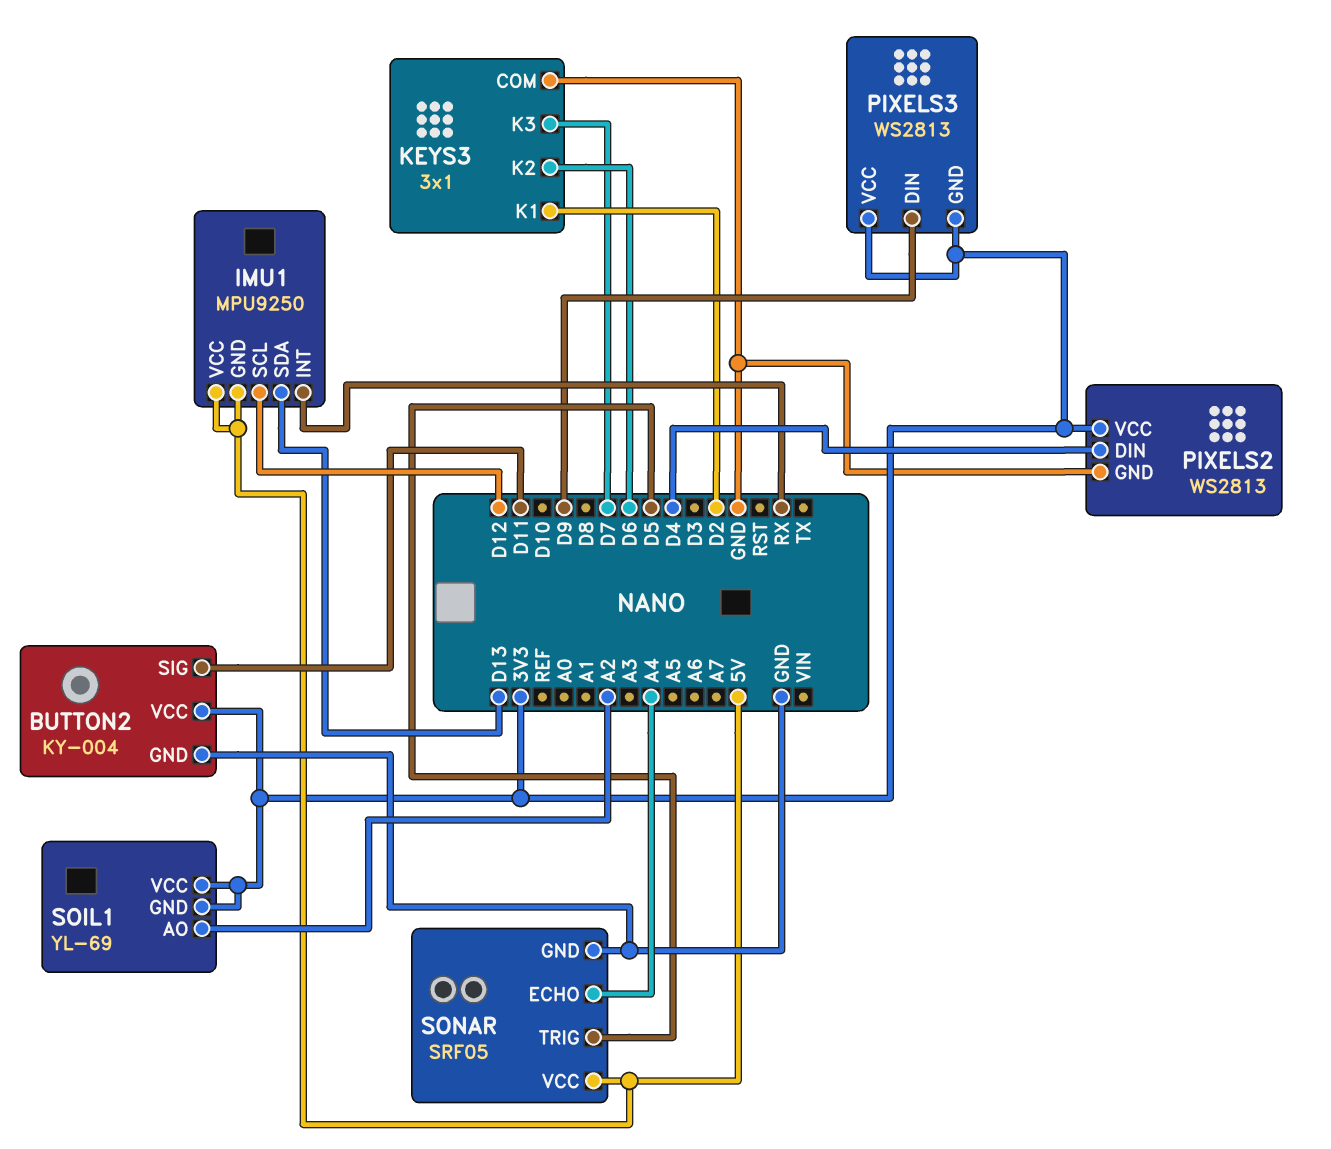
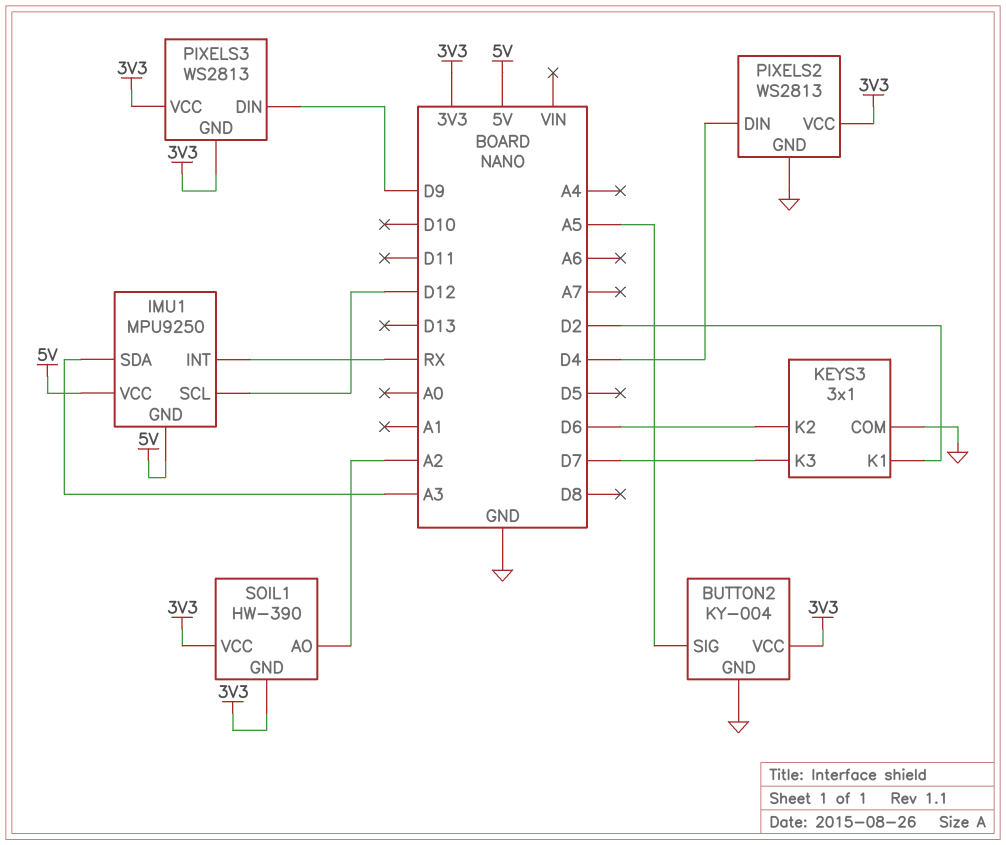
BUTTON2 pin SIG: D11 -> A5
IMU1 pin SDA: D13 -> A3
SOIL1: YL-69 -> HW-390
SONAR: SRF05 -> none
SONAR pin ECHO: A4 -> none
SONAR pin GND: GND -> none
SONAR pin TRIG: D5 -> none
SONAR pin VCC: 5V -> none

